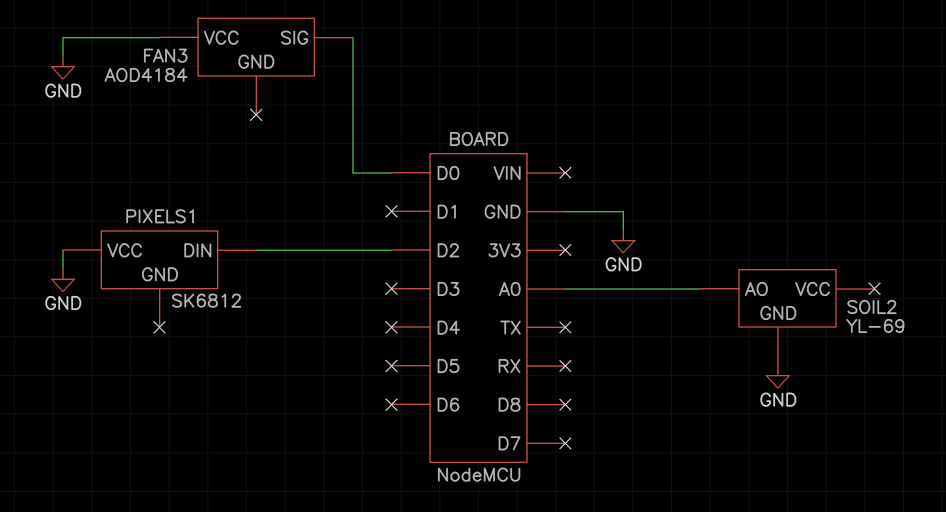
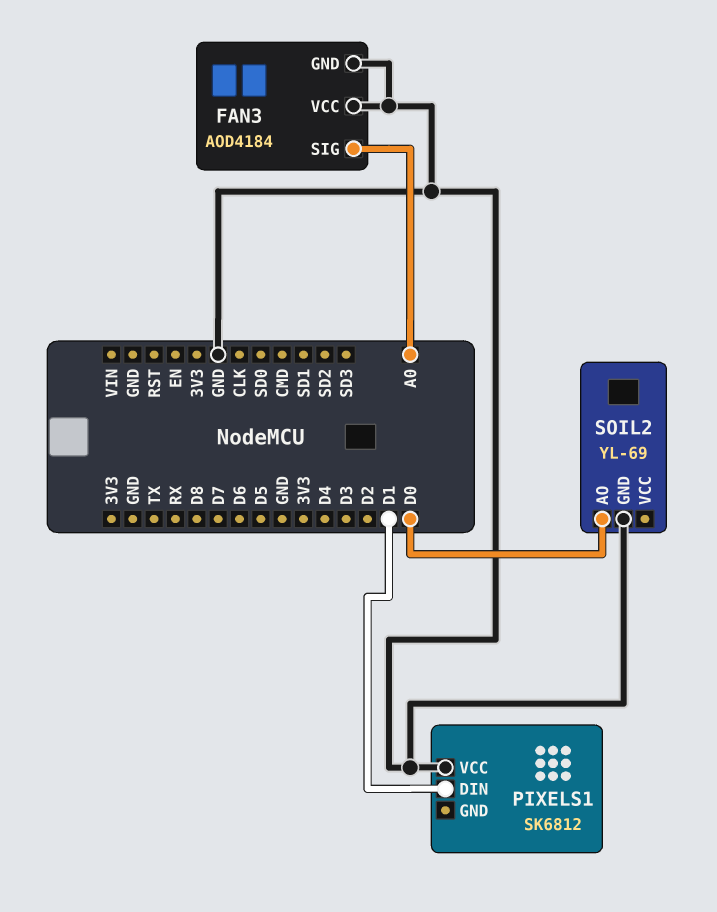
FAN3 pin GND: none -> GND
FAN3 pin SIG: D0 -> A0
PIXELS1 pin DIN: D2 -> D1
SOIL2 pin AO: A0 -> D0

